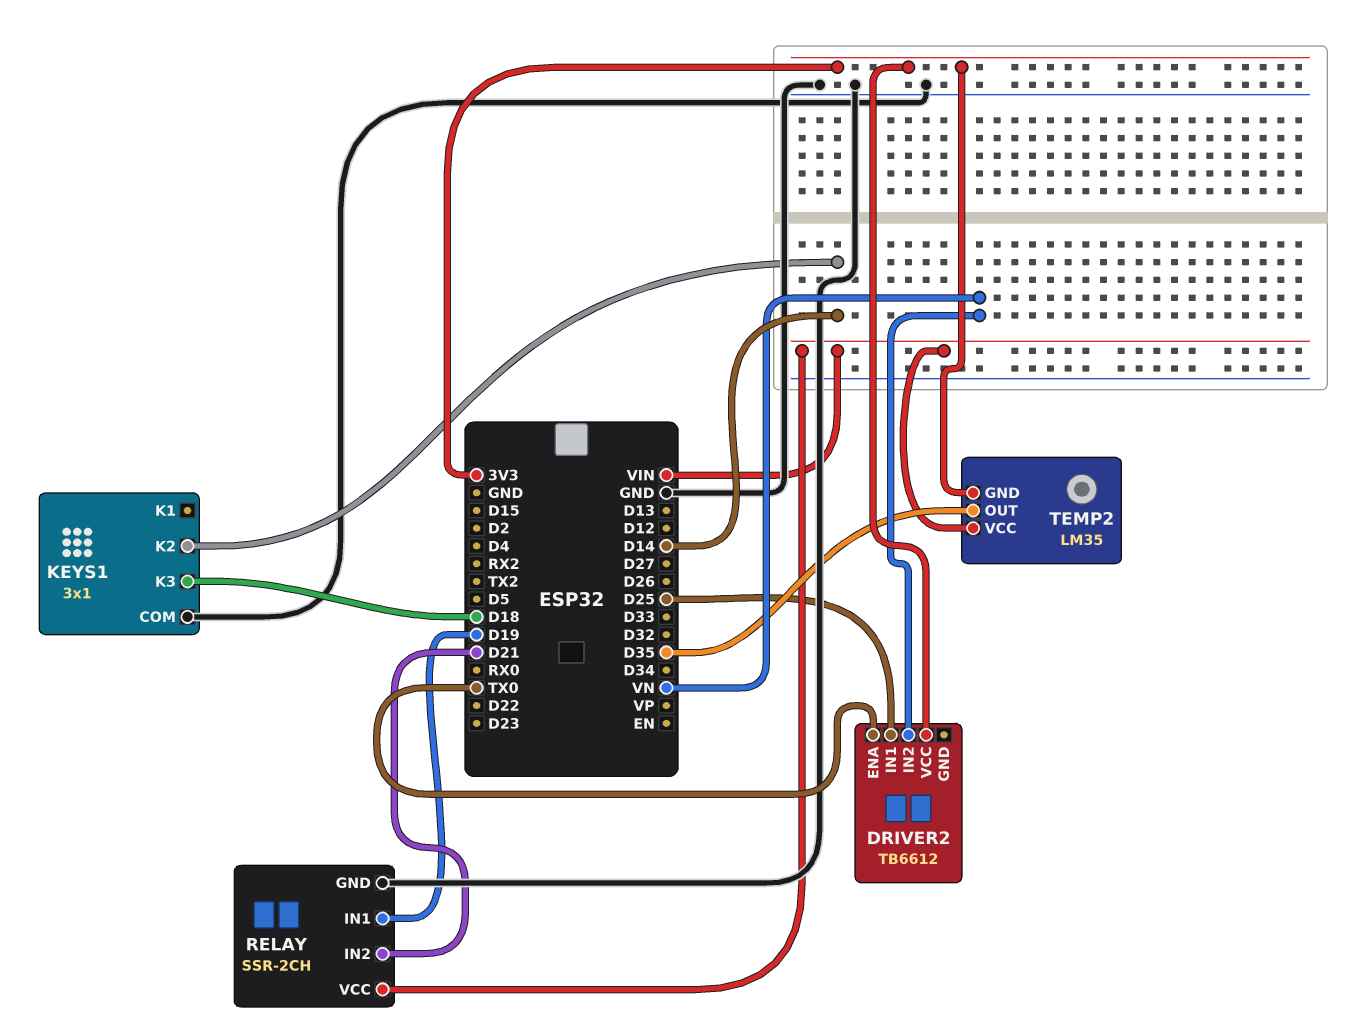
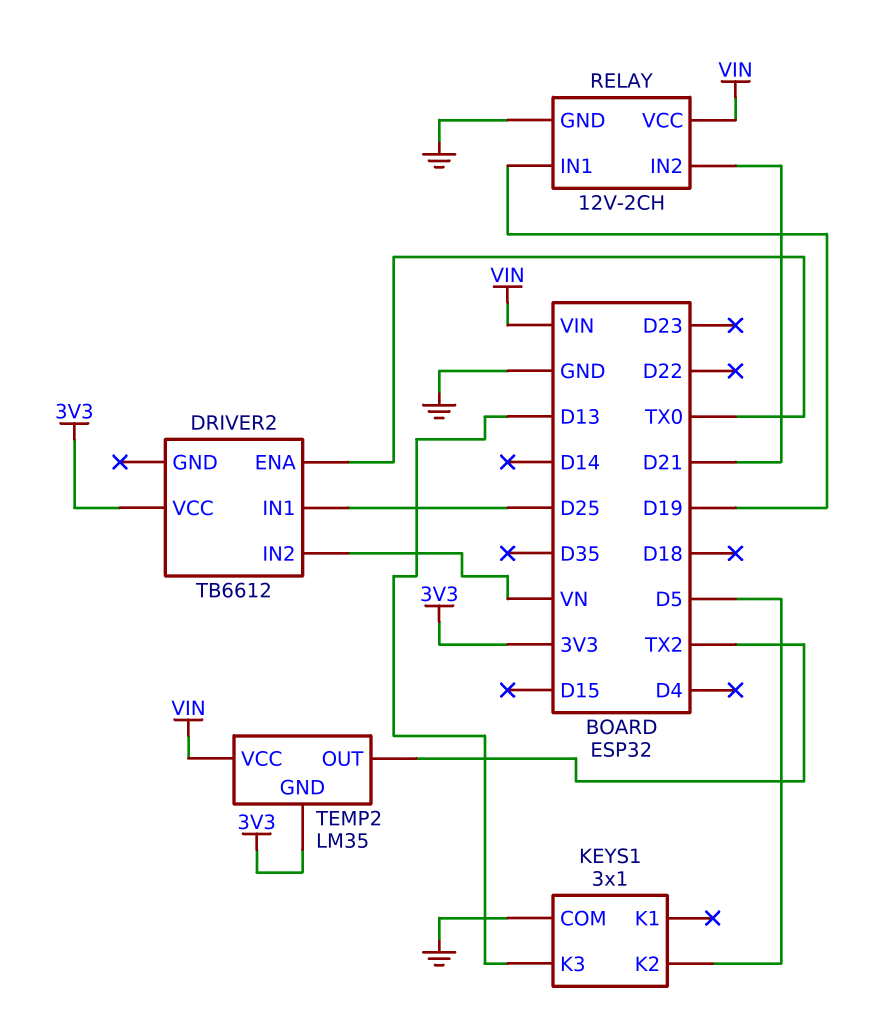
KEYS1 pin K2: D14 -> D5
KEYS1 pin K3: D18 -> D13
RELAY: SSR-2CH -> 12V-2CH
TEMP2 pin OUT: D35 -> TX2

